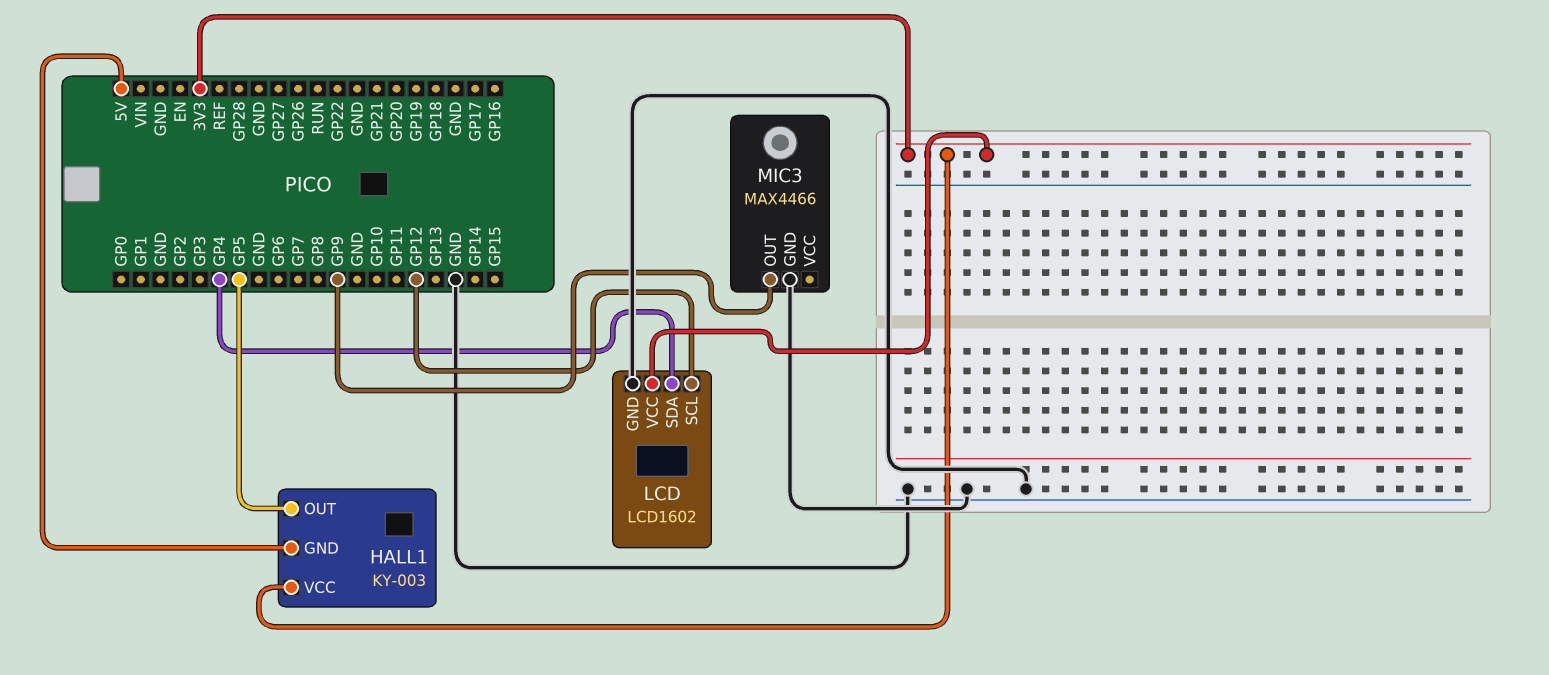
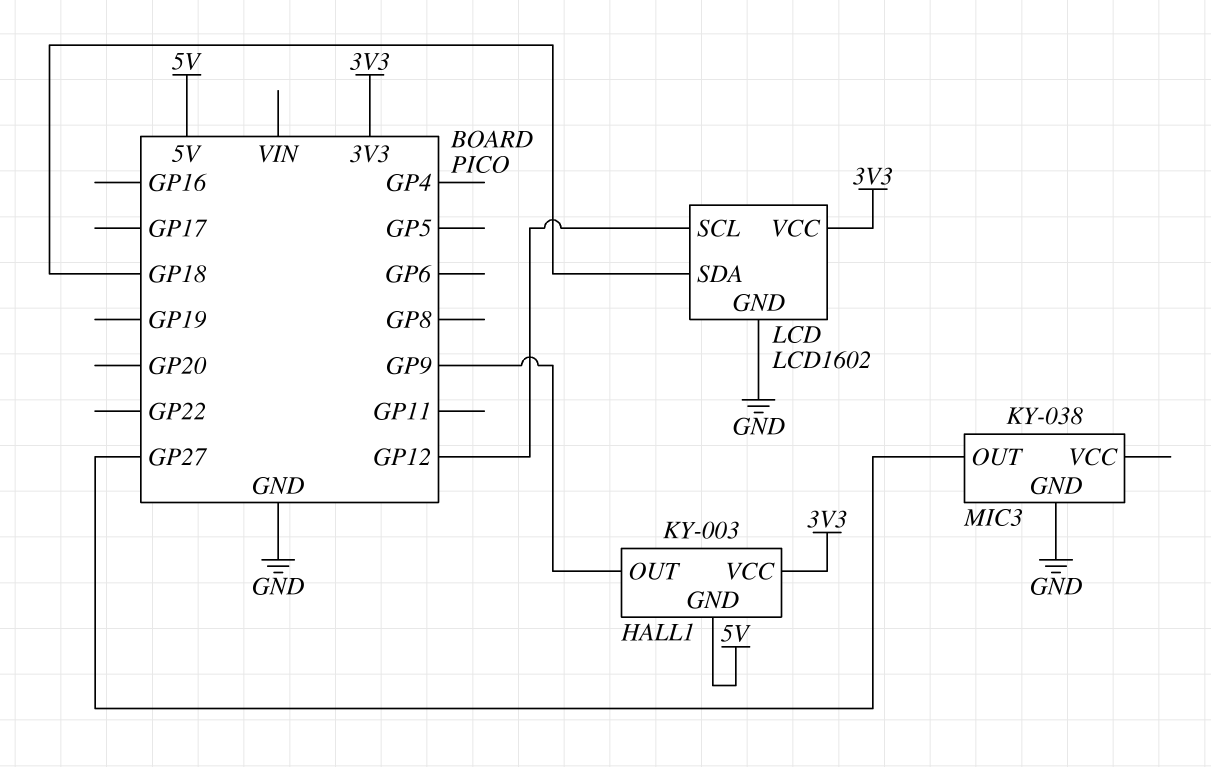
HALL1 pin OUT: GP5 -> GP9
LCD pin SDA: GP4 -> GP18
MIC3: MAX4466 -> KY-038
MIC3 pin OUT: GP9 -> GP27

